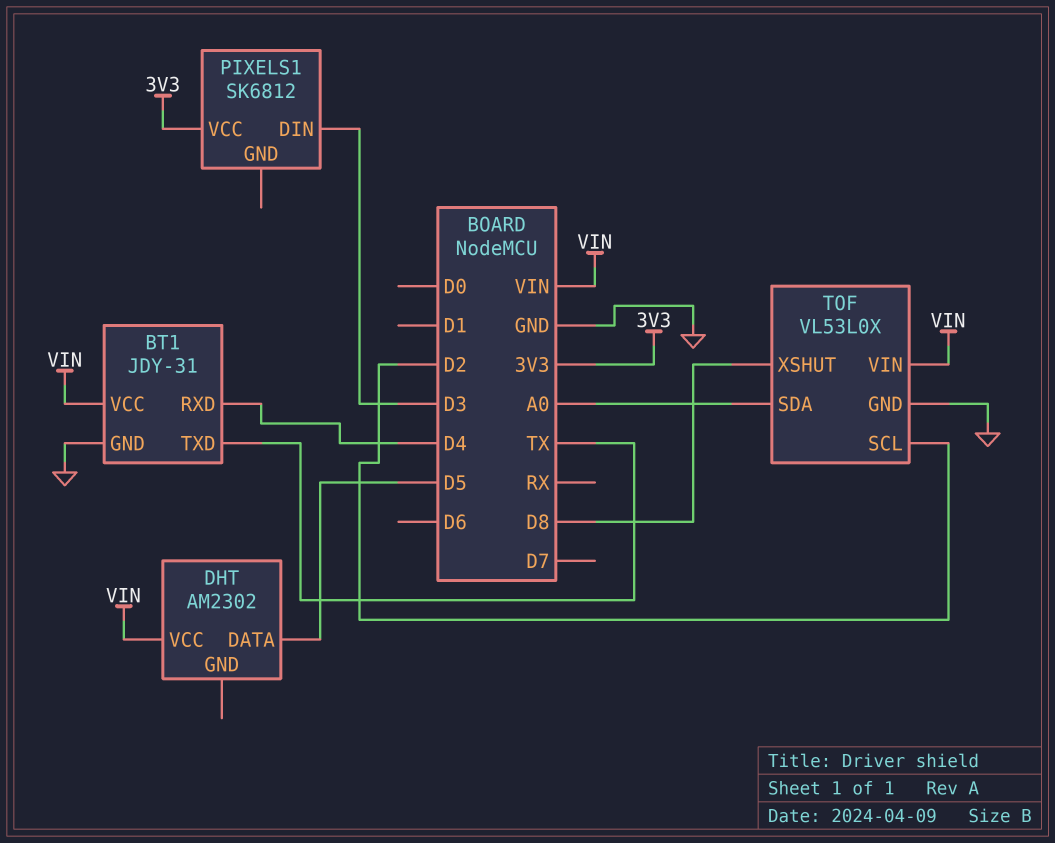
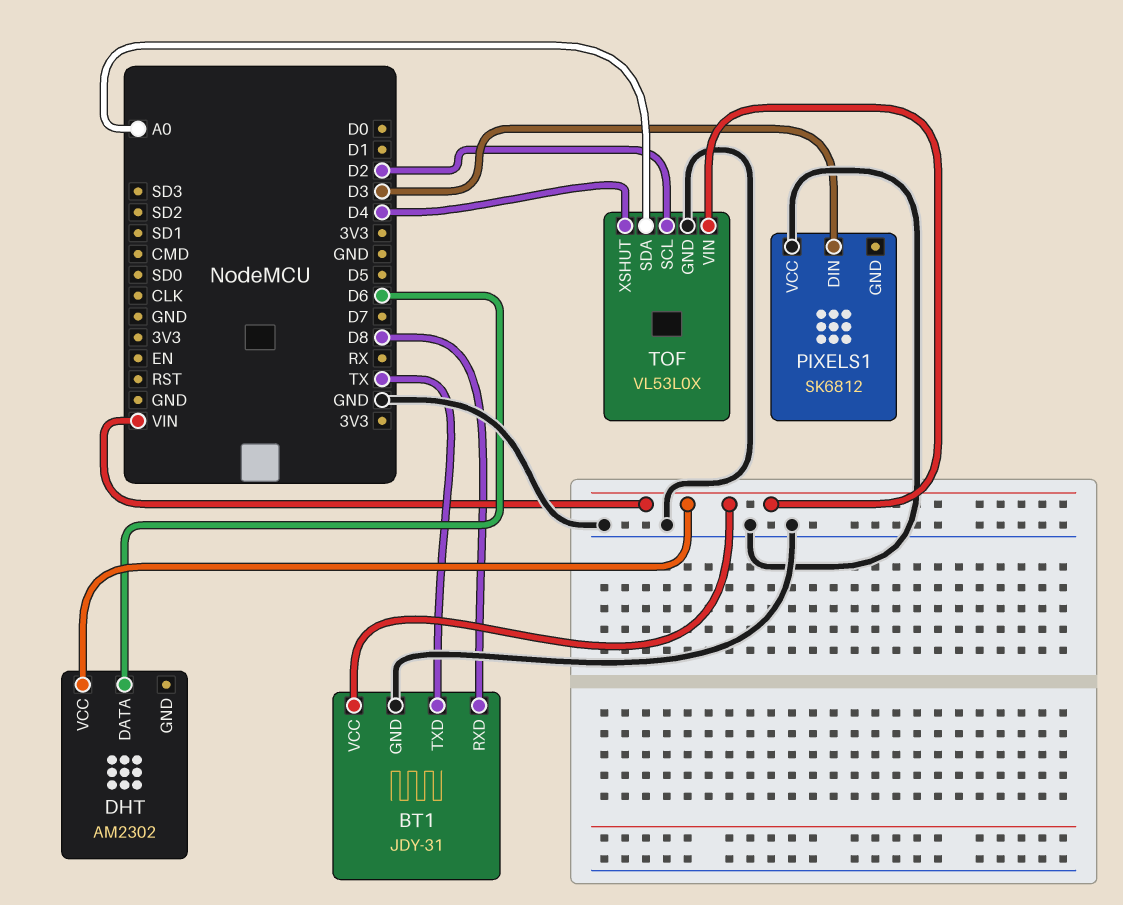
BT1 pin RXD: D4 -> D8
DHT pin DATA: D5 -> D6
PIXELS1 pin VCC: 3V3 -> GND
TOF pin XSHUT: D8 -> D4

